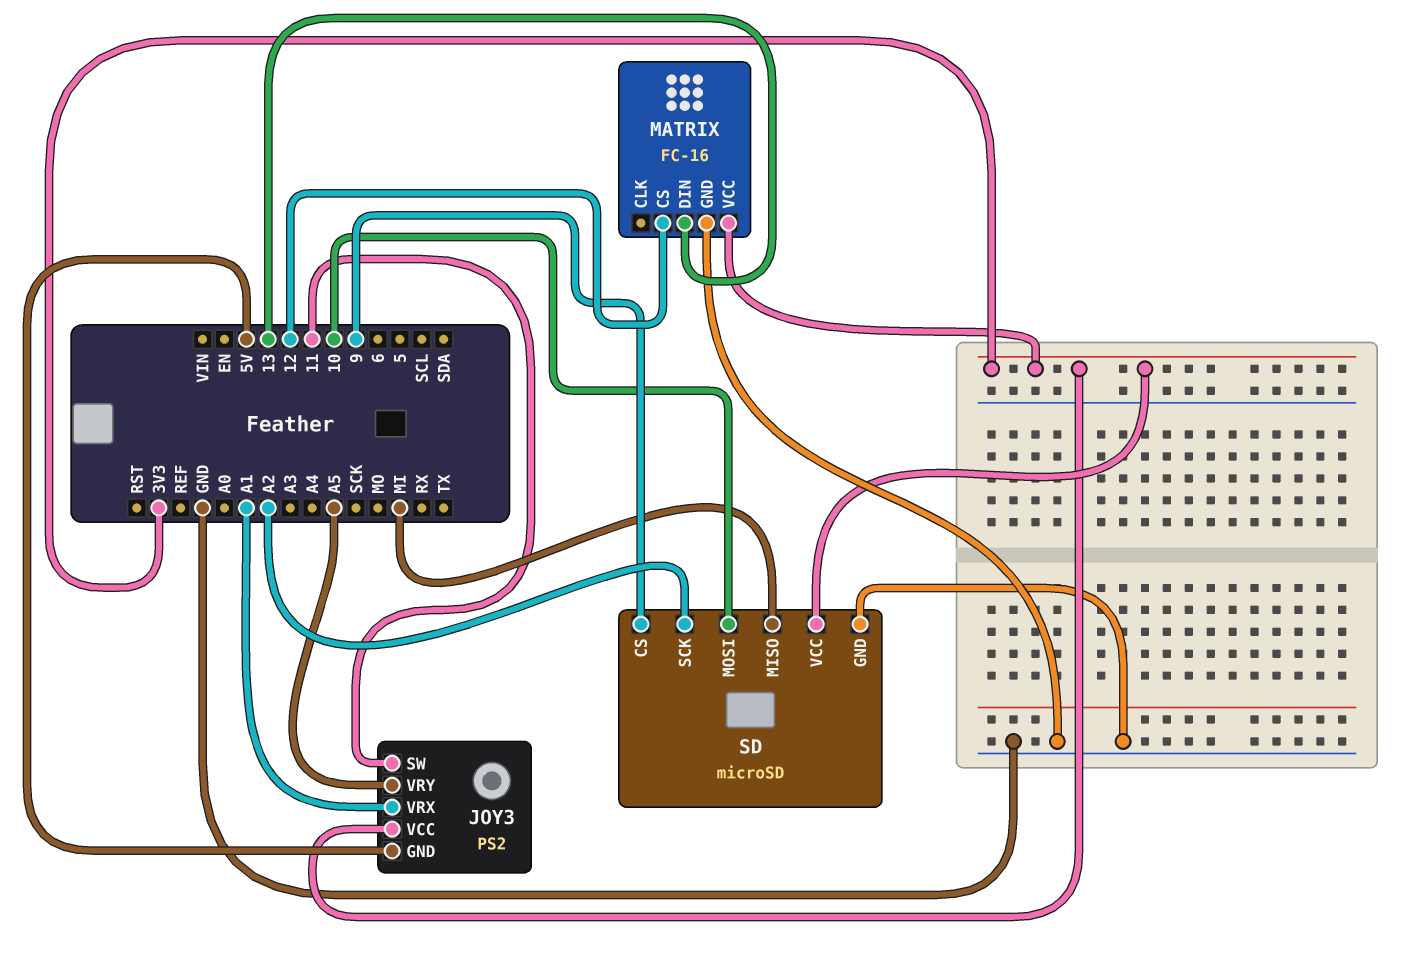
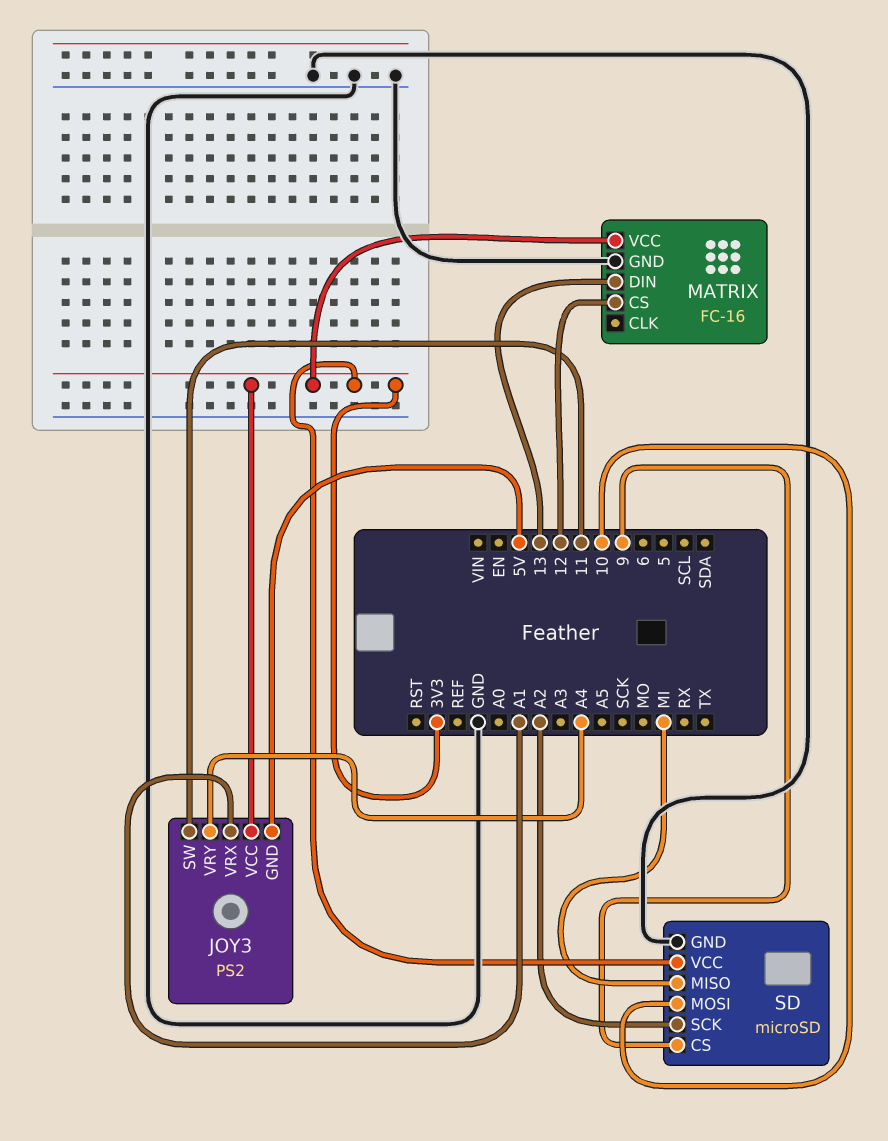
JOY3 pin VRY: A5 -> A4

